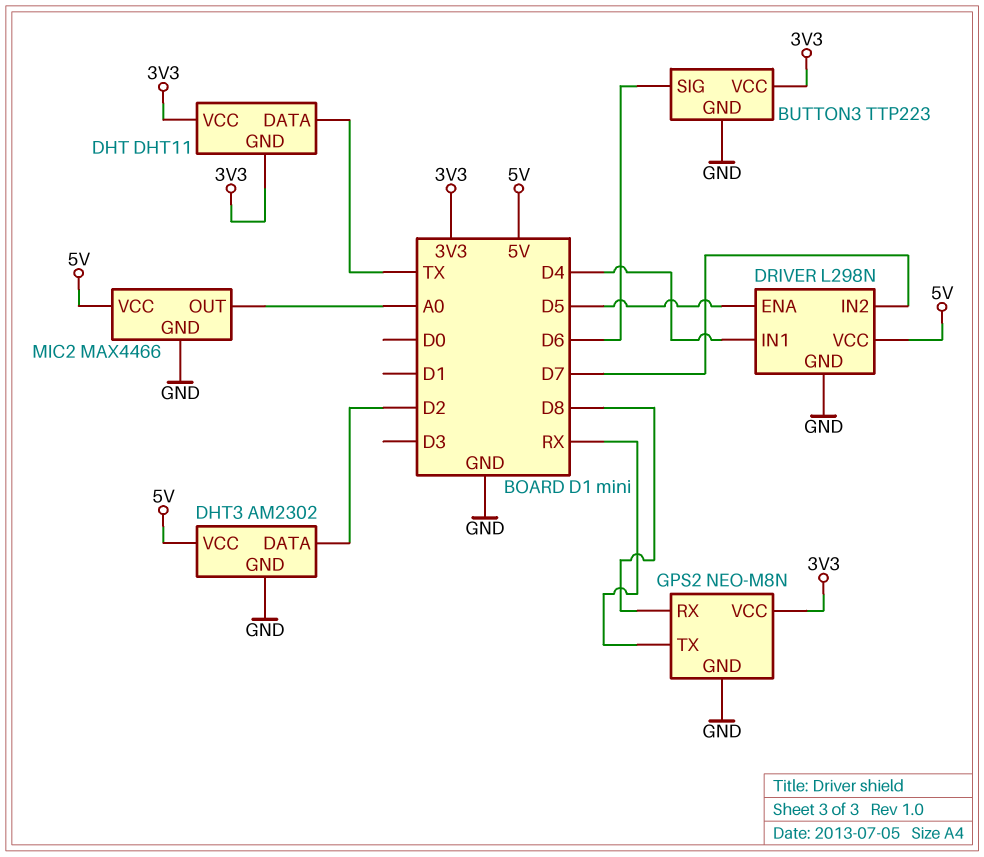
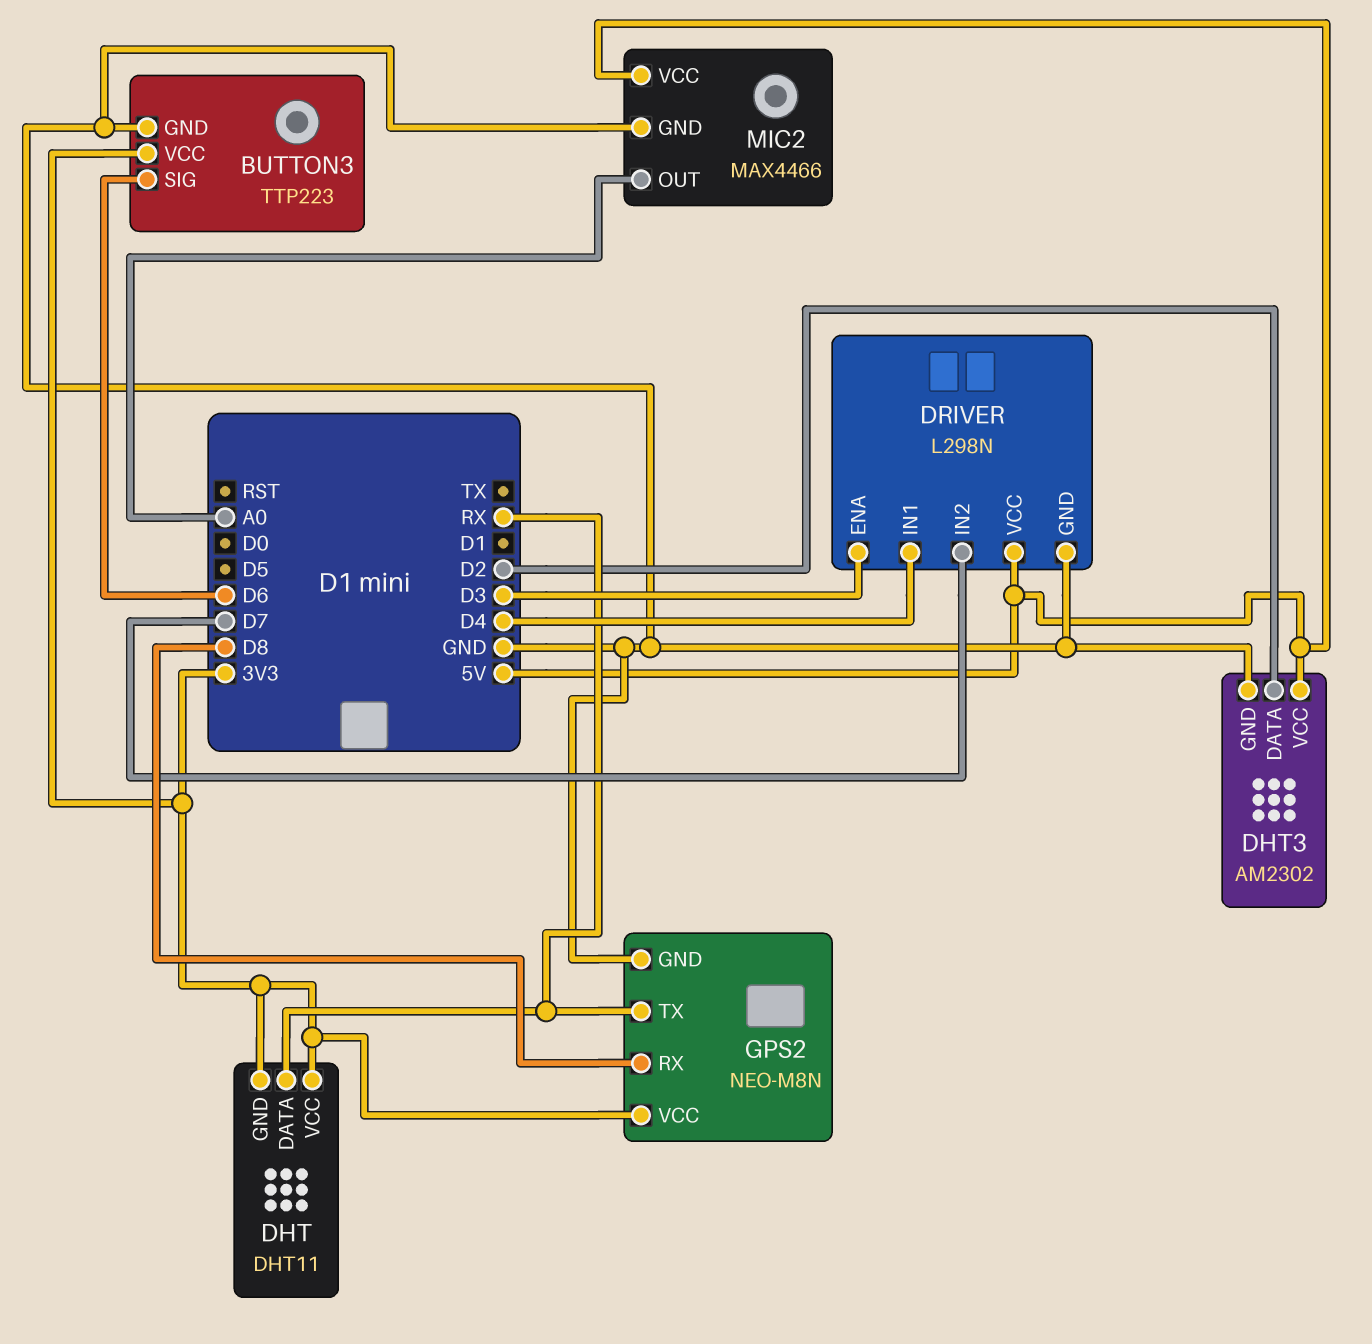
DHT pin DATA: TX -> RX
DRIVER pin ENA: D5 -> D3

